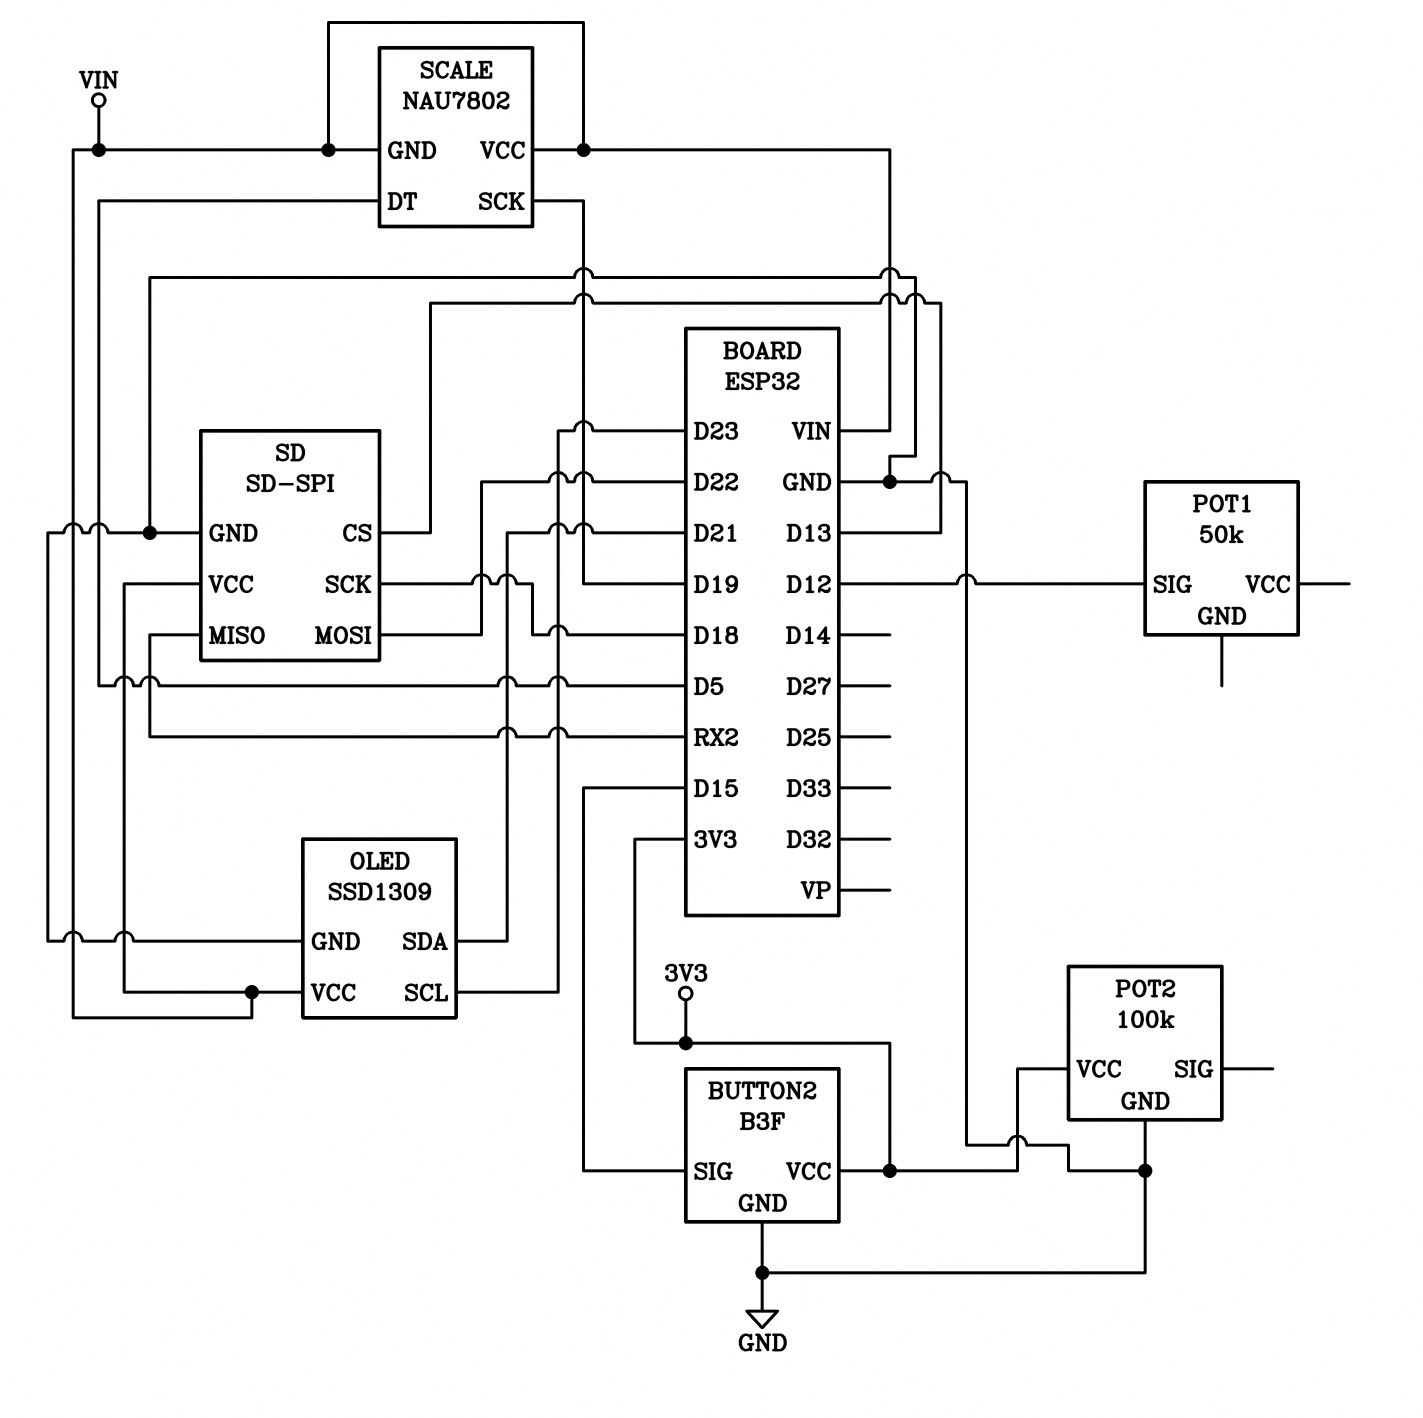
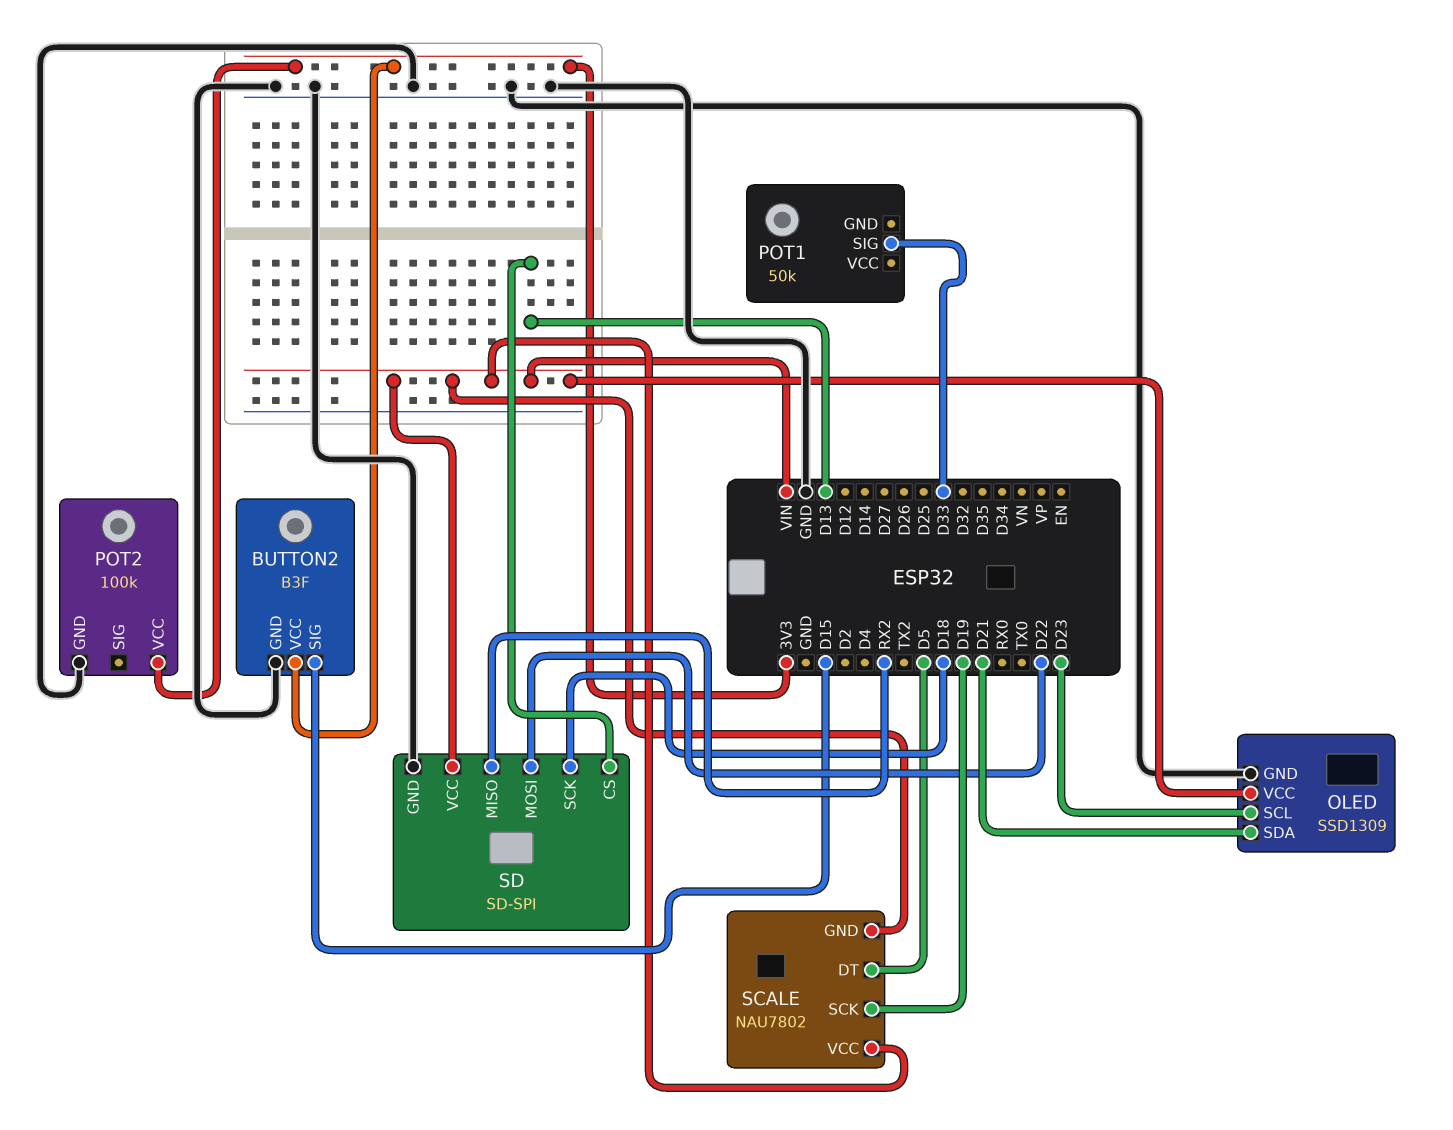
POT1 pin SIG: D12 -> D33

